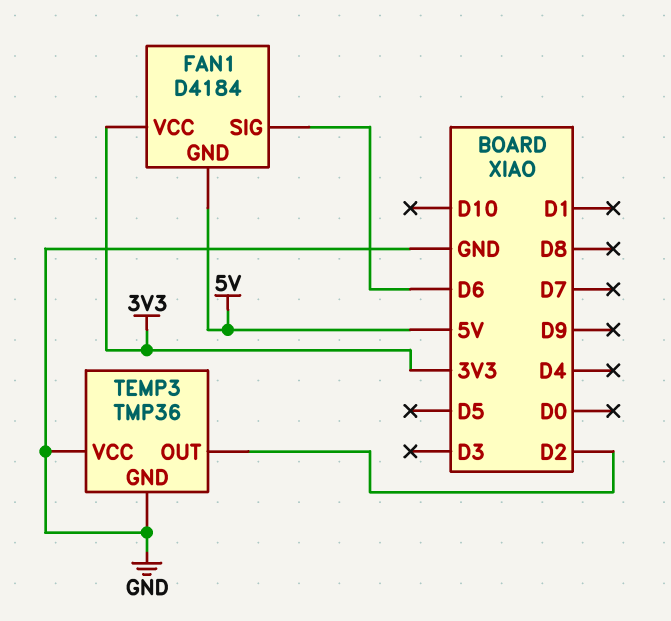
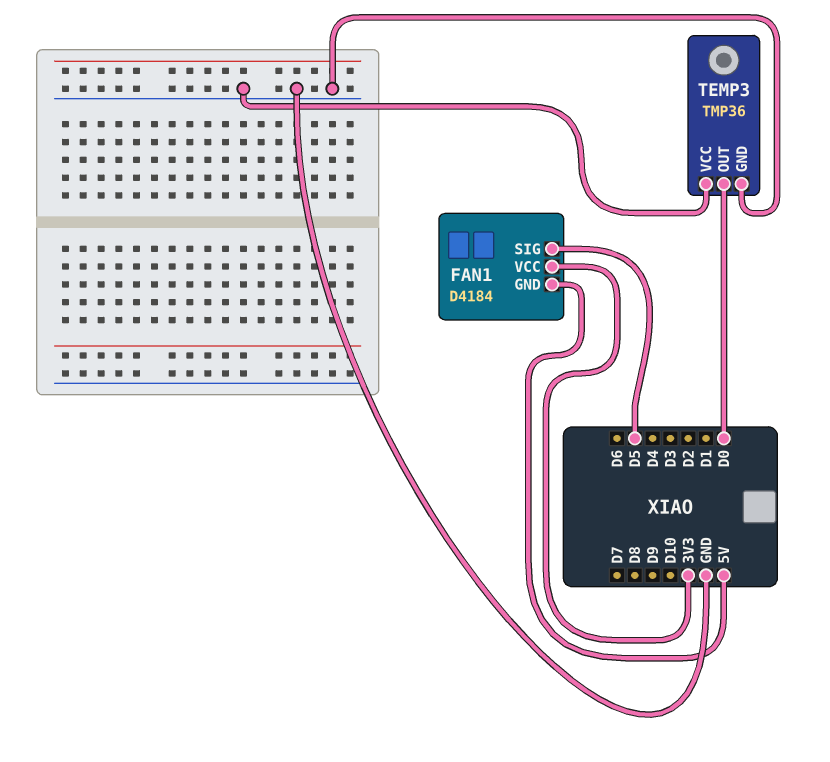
FAN1 pin SIG: D6 -> D5
TEMP3 pin OUT: D2 -> D0

